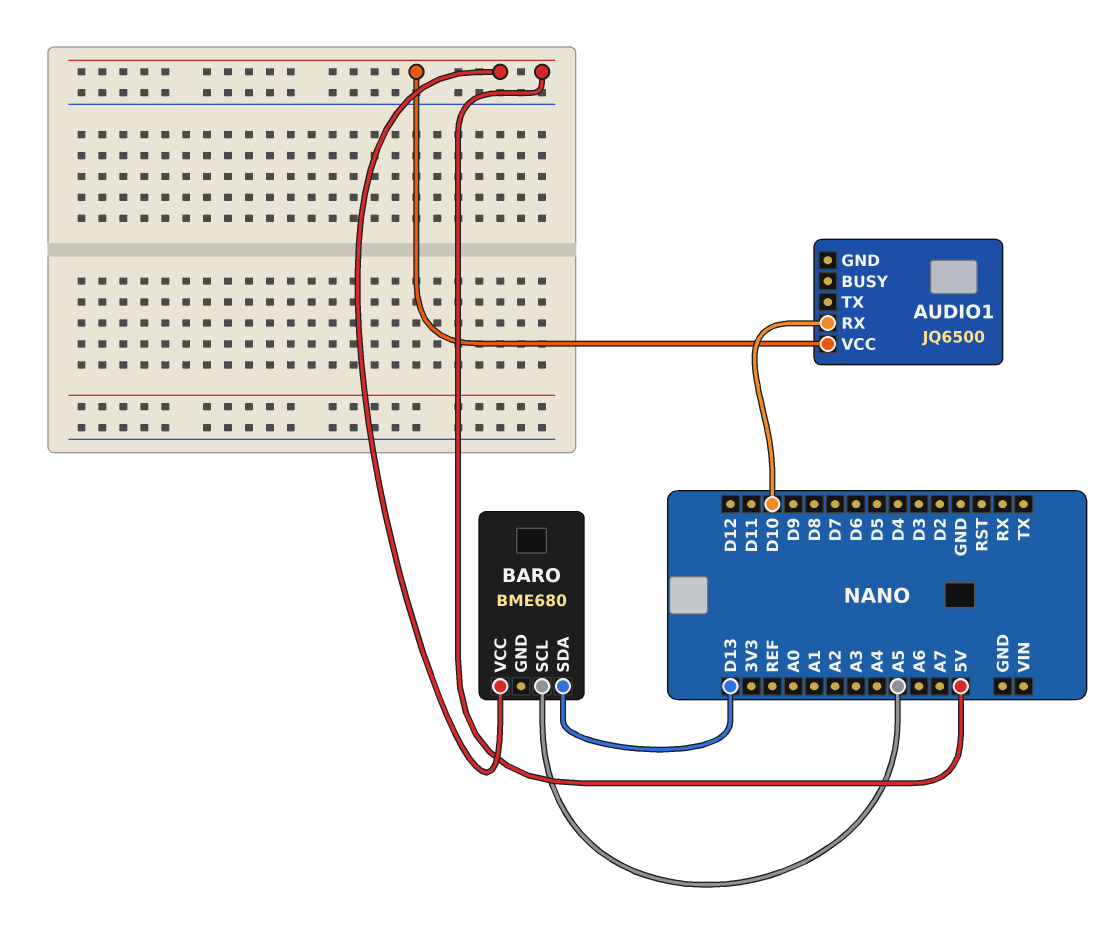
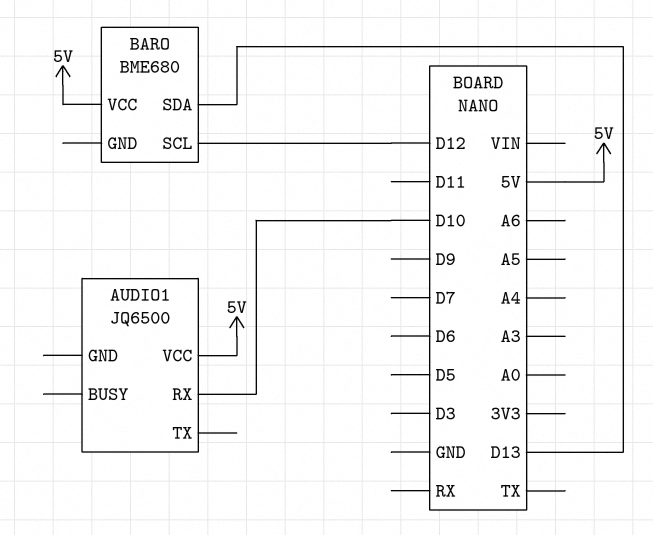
BARO pin SCL: A5 -> D12

